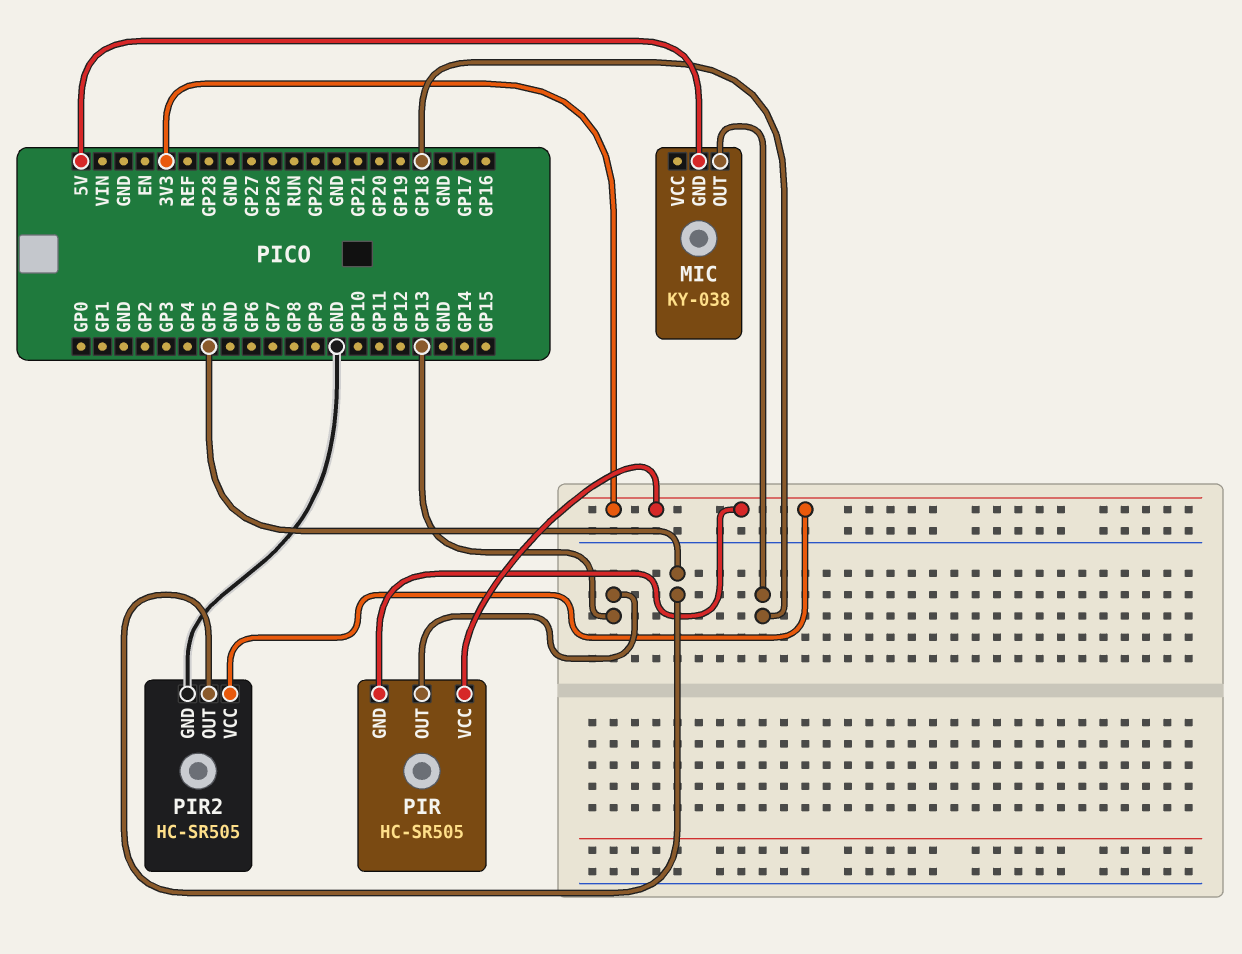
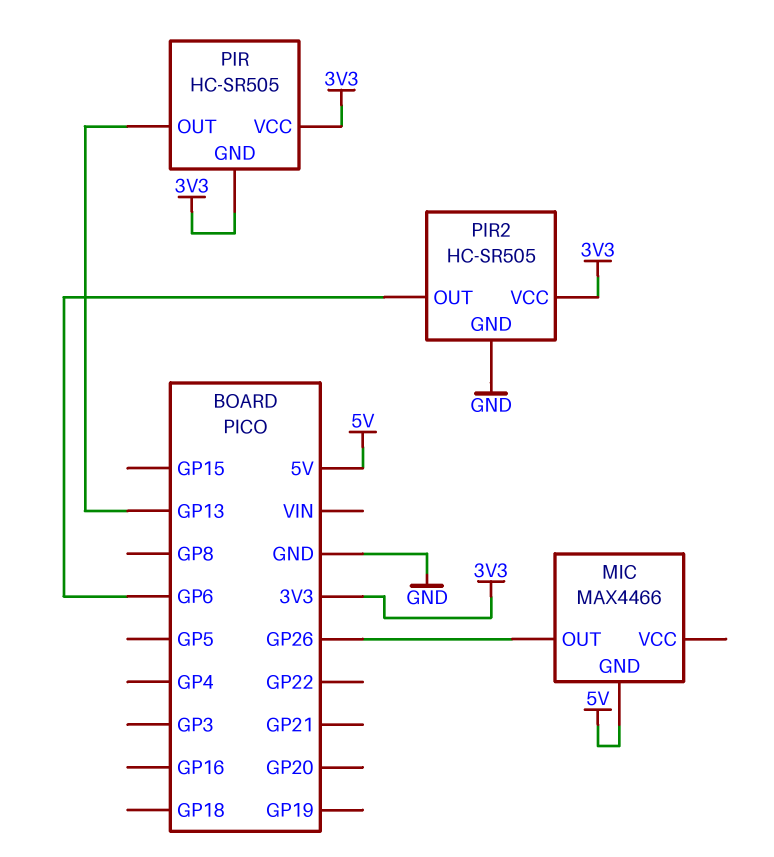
MIC: KY-038 -> MAX4466
MIC pin OUT: GP18 -> GP26
PIR2 pin OUT: GP5 -> GP6

